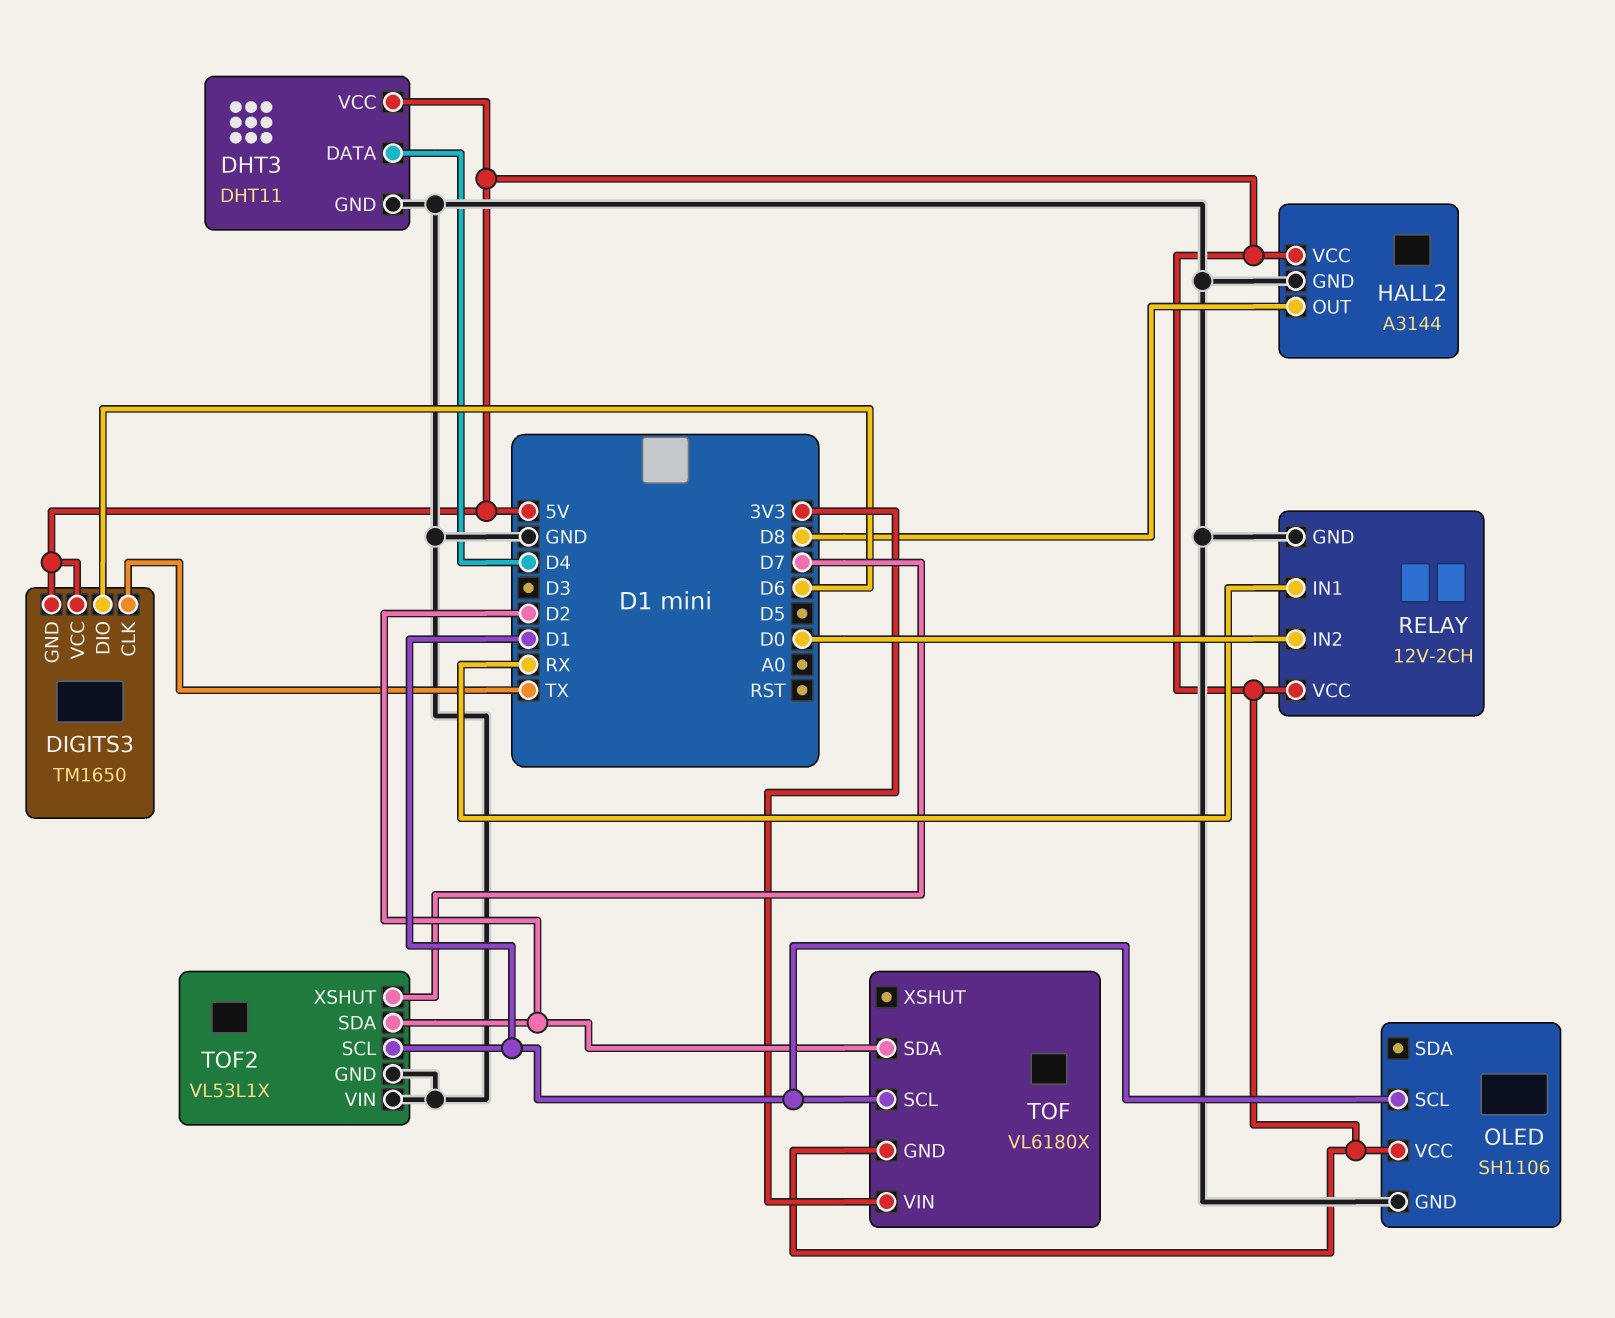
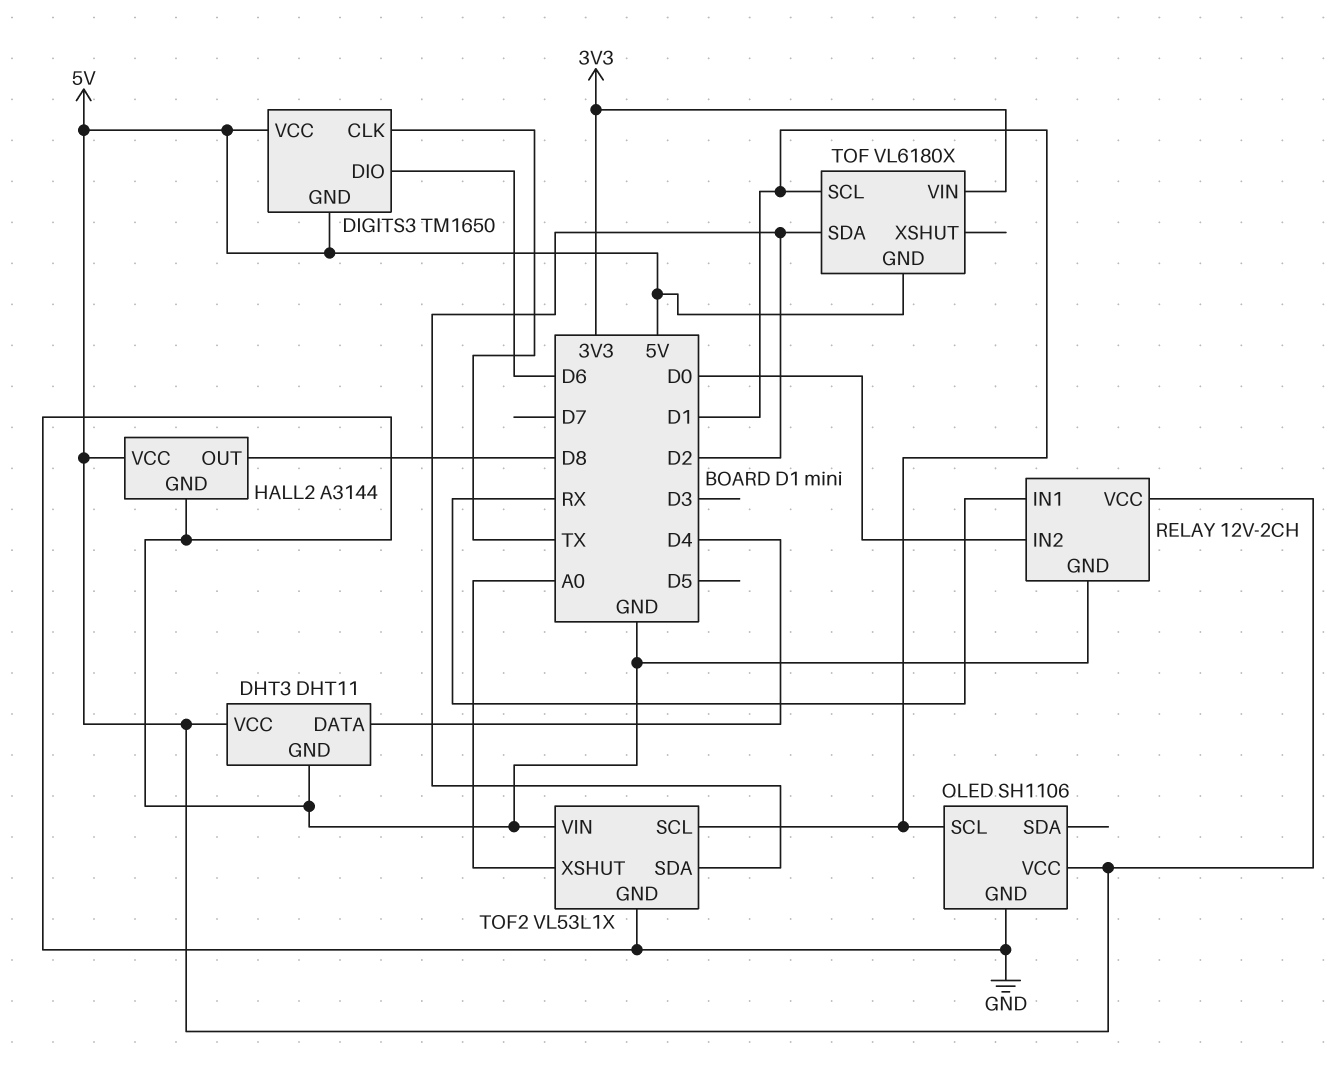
TOF2 pin XSHUT: D7 -> A0

